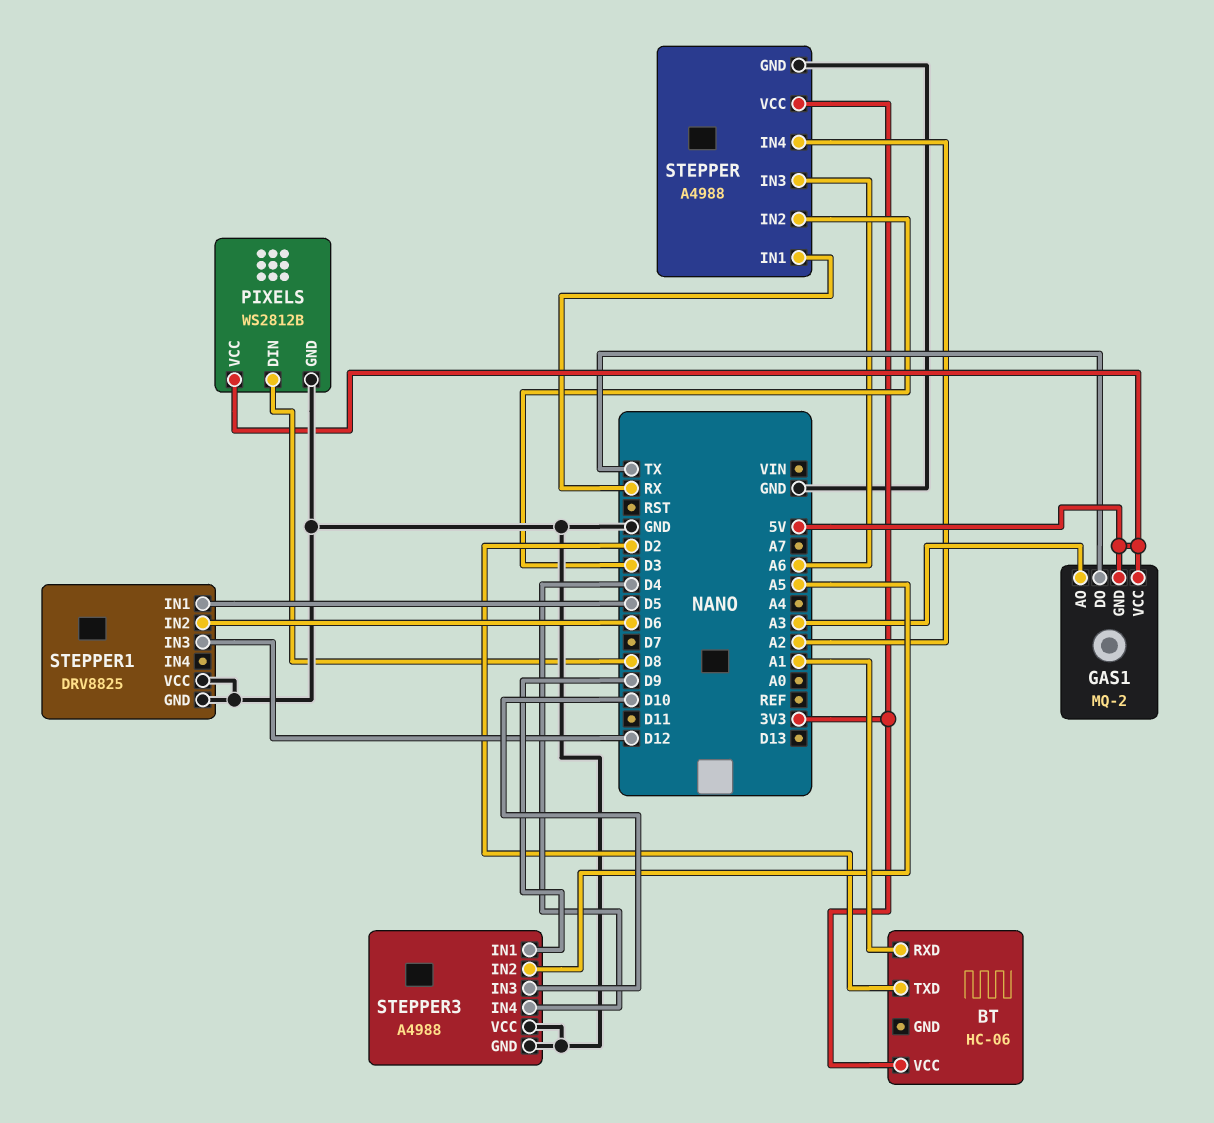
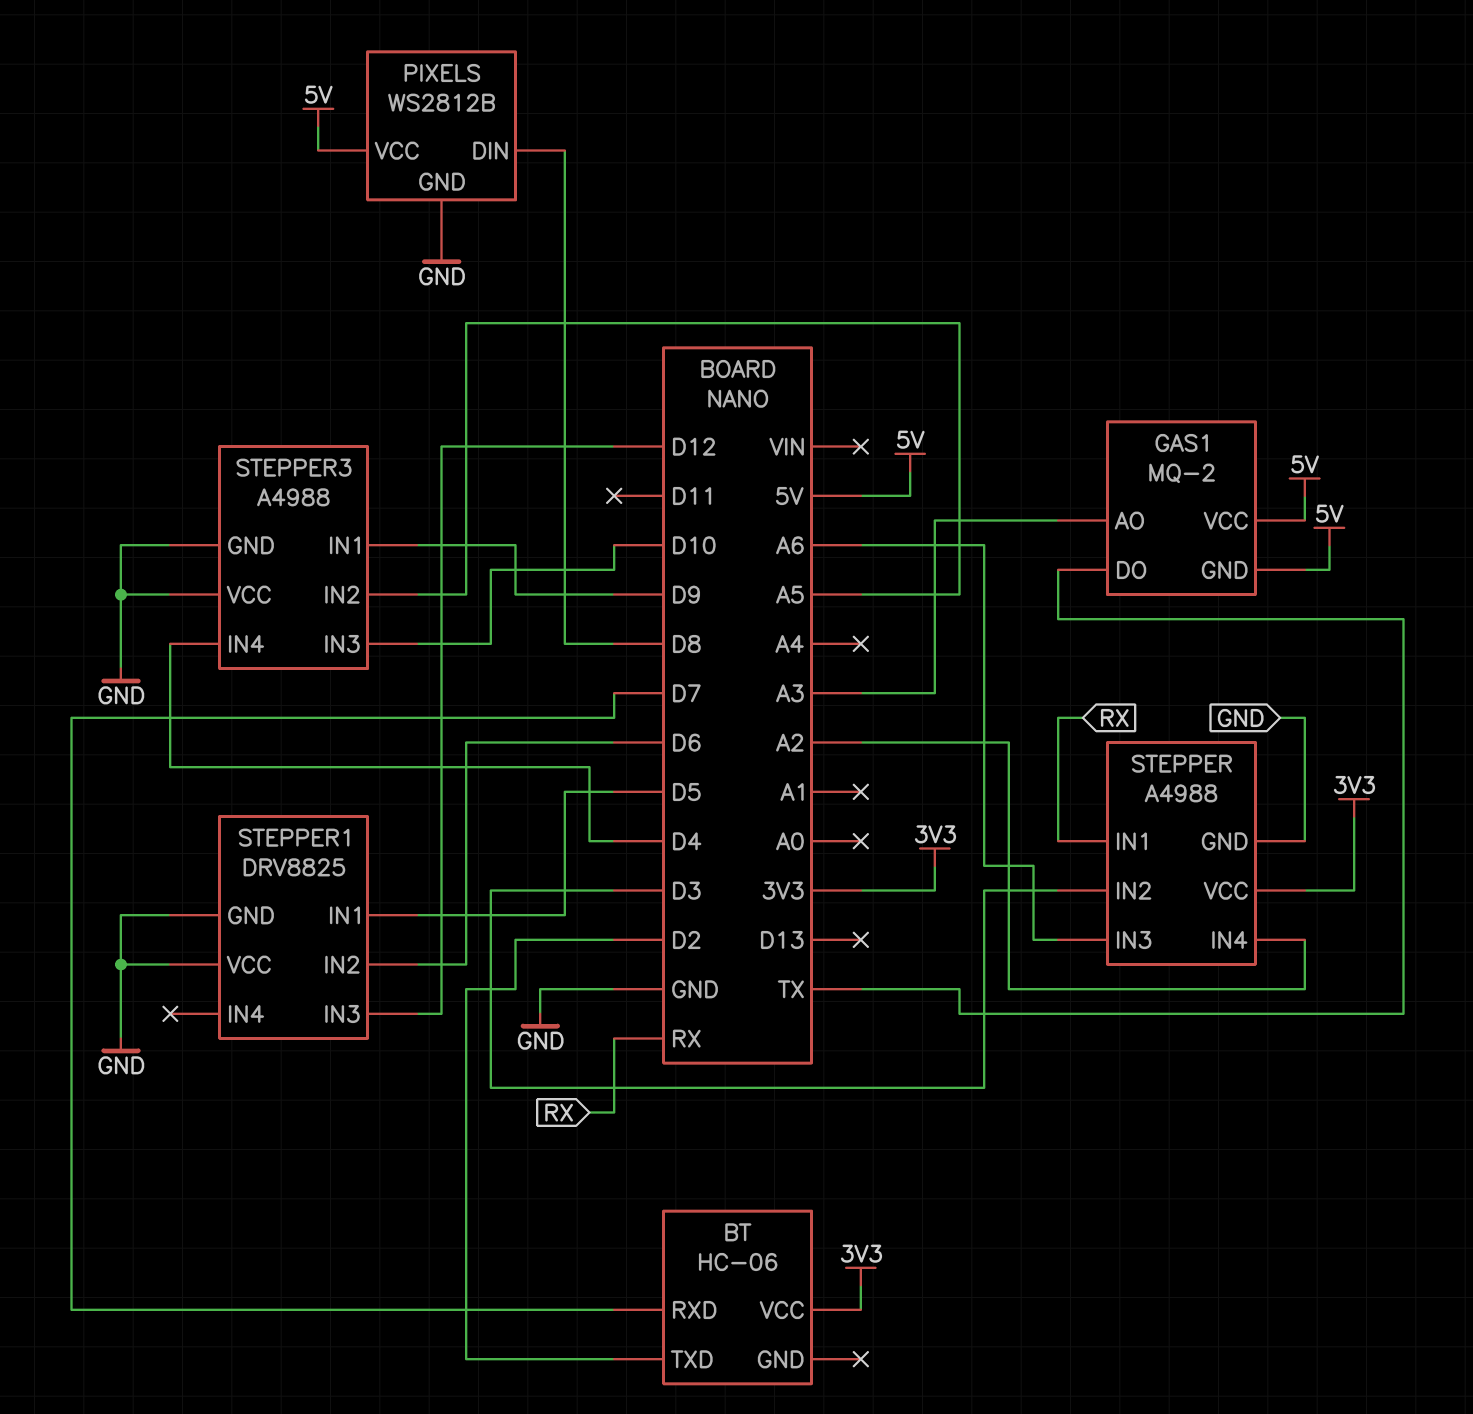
BT pin RXD: A1 -> D7

